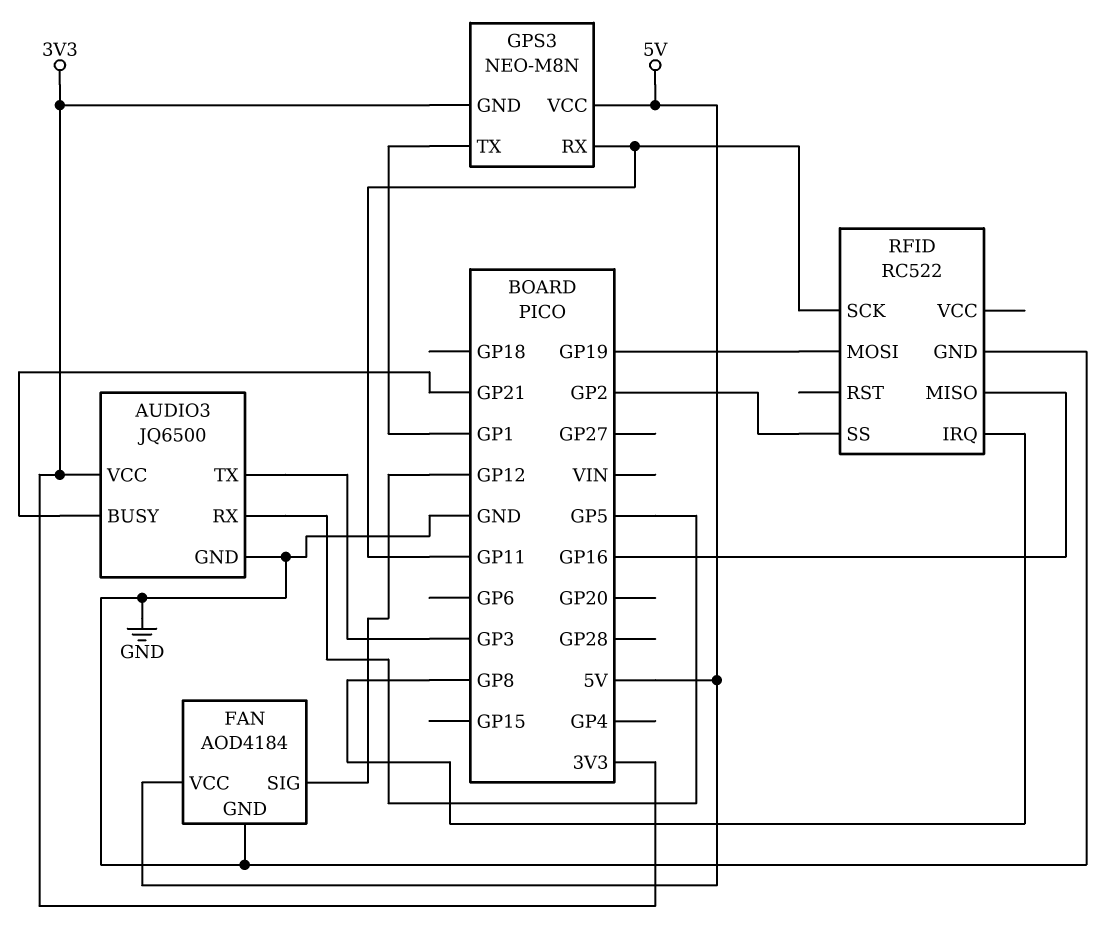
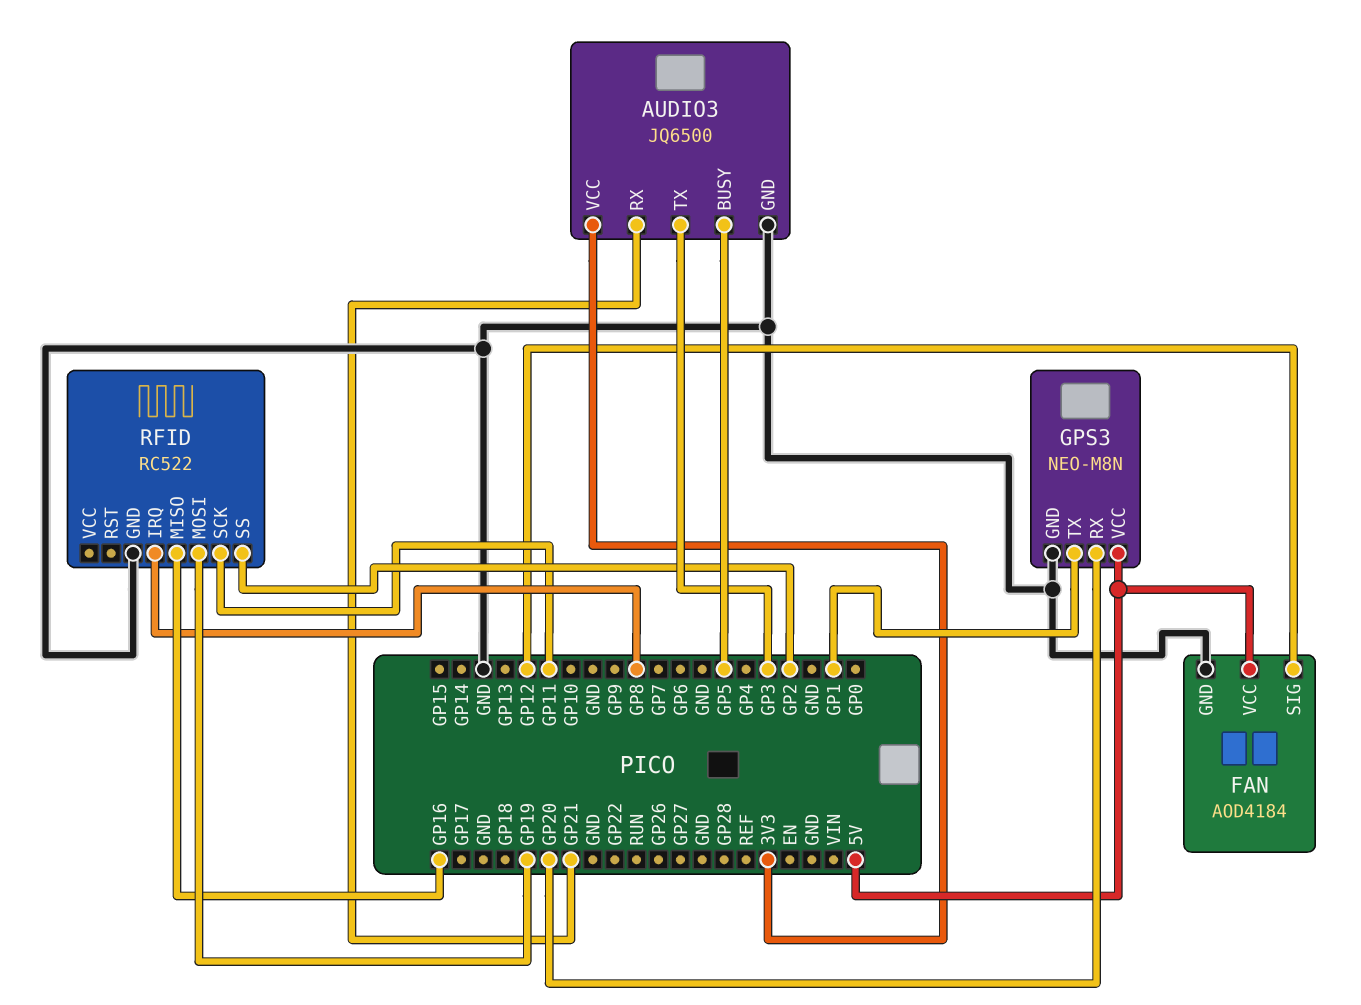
AUDIO3 pin BUSY: GP21 -> GP5
AUDIO3 pin RX: GP5 -> GP21
GPS3 pin GND: 3V3 -> GND
GPS3 pin RX: GP11 -> GP20

